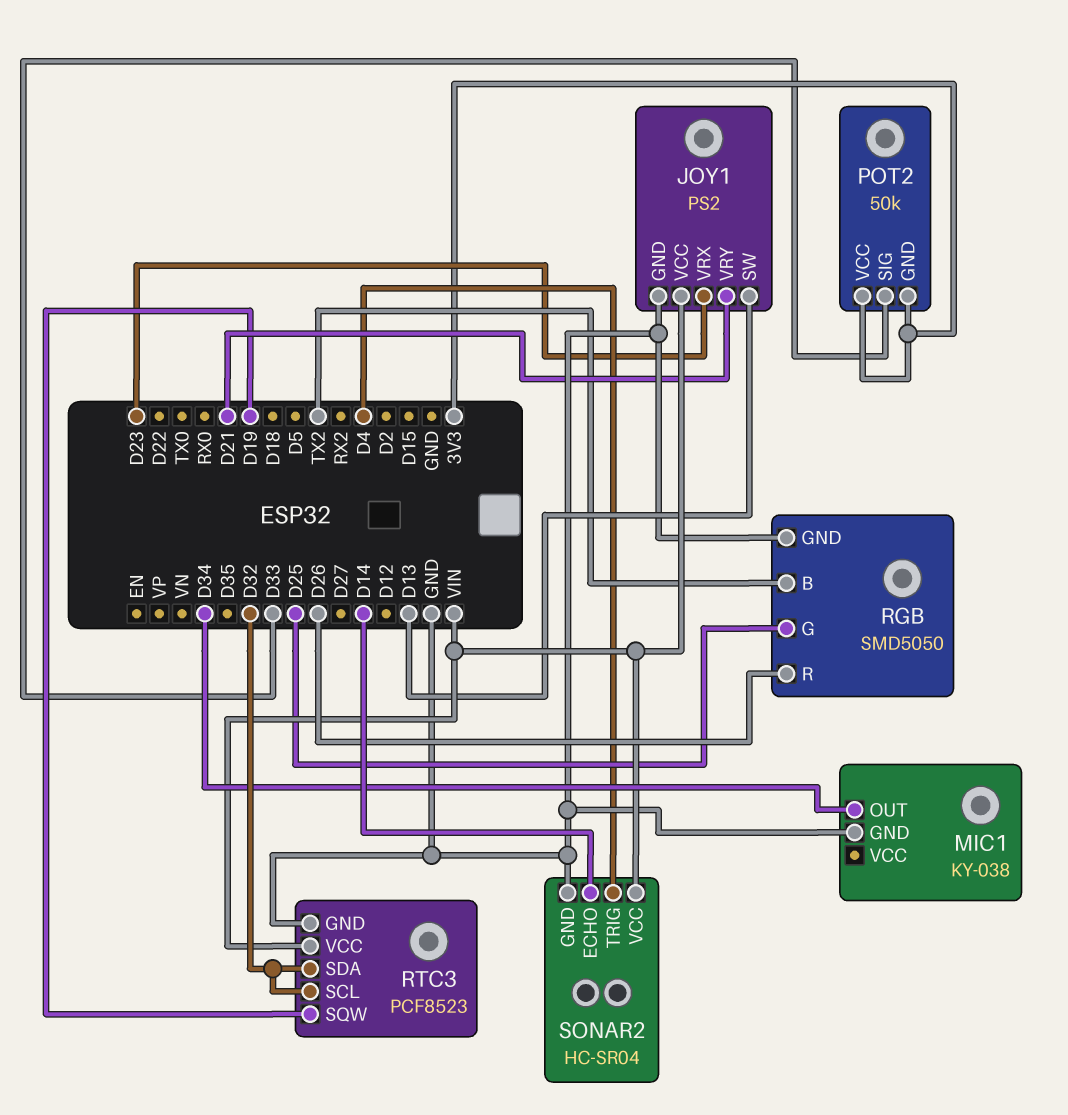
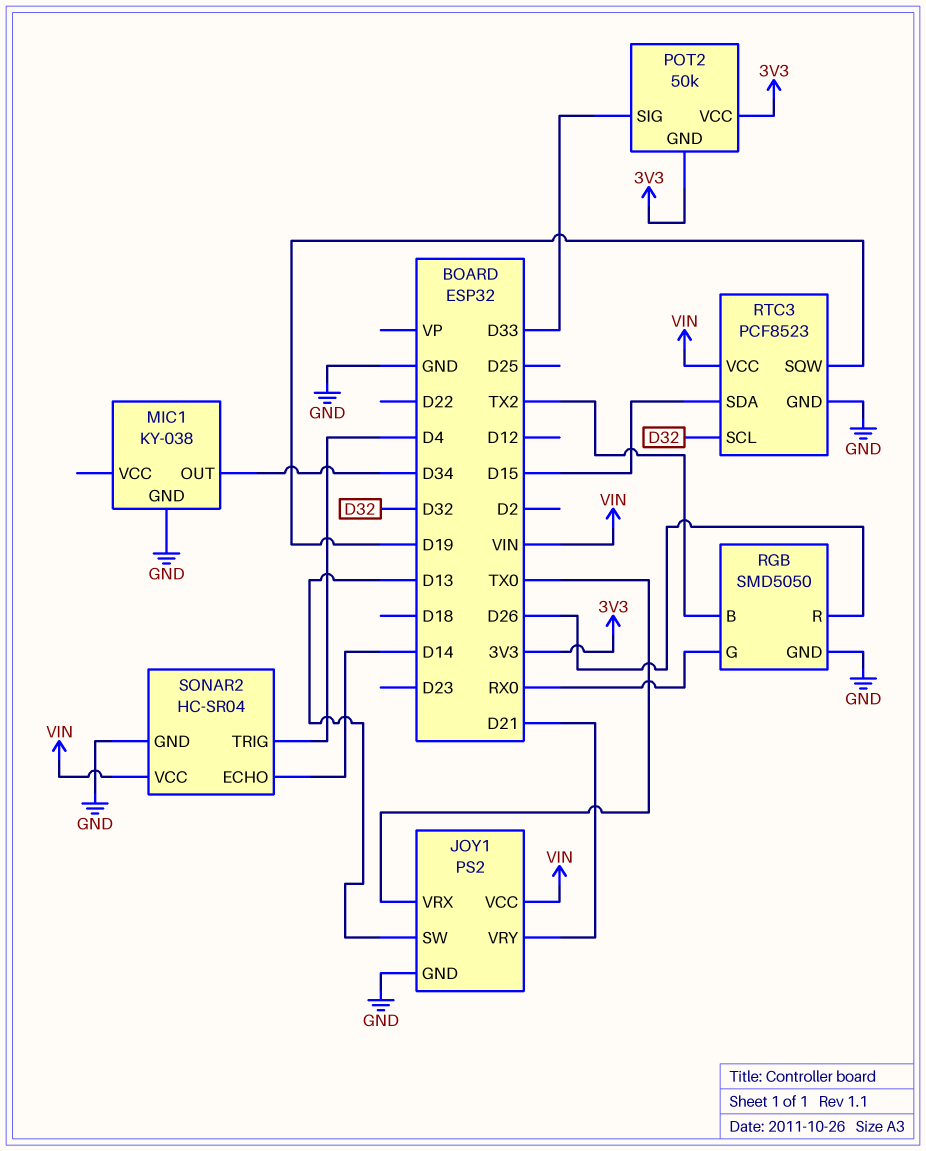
JOY1 pin VRX: D23 -> TX0
RGB pin G: D25 -> RX0
RTC3 pin SDA: D32 -> D15

